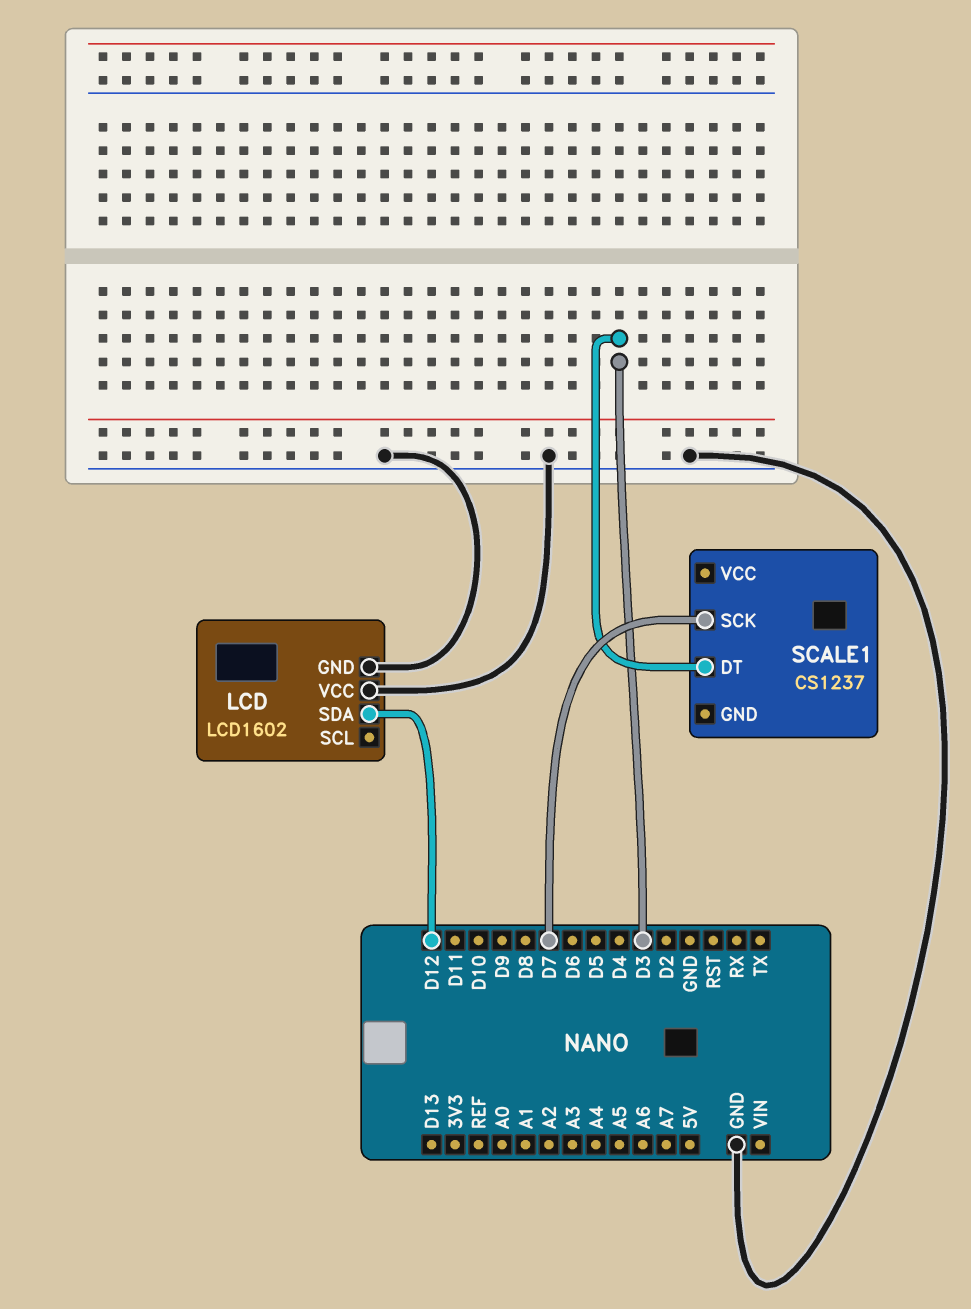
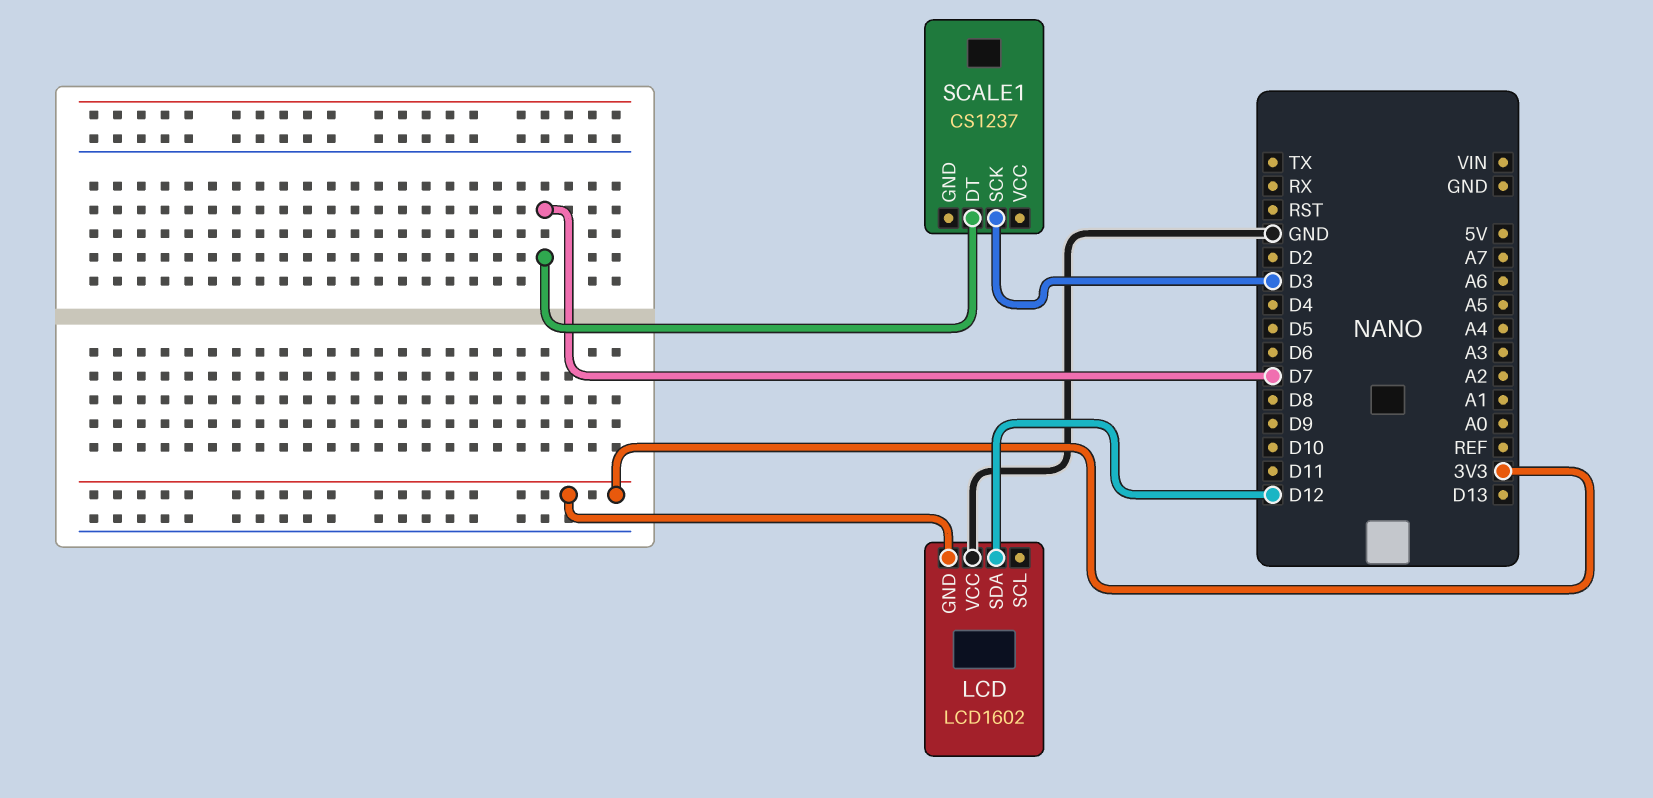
LCD pin GND: GND -> 3V3
SCALE1 pin DT: D3 -> D7
SCALE1 pin SCK: D7 -> D3

